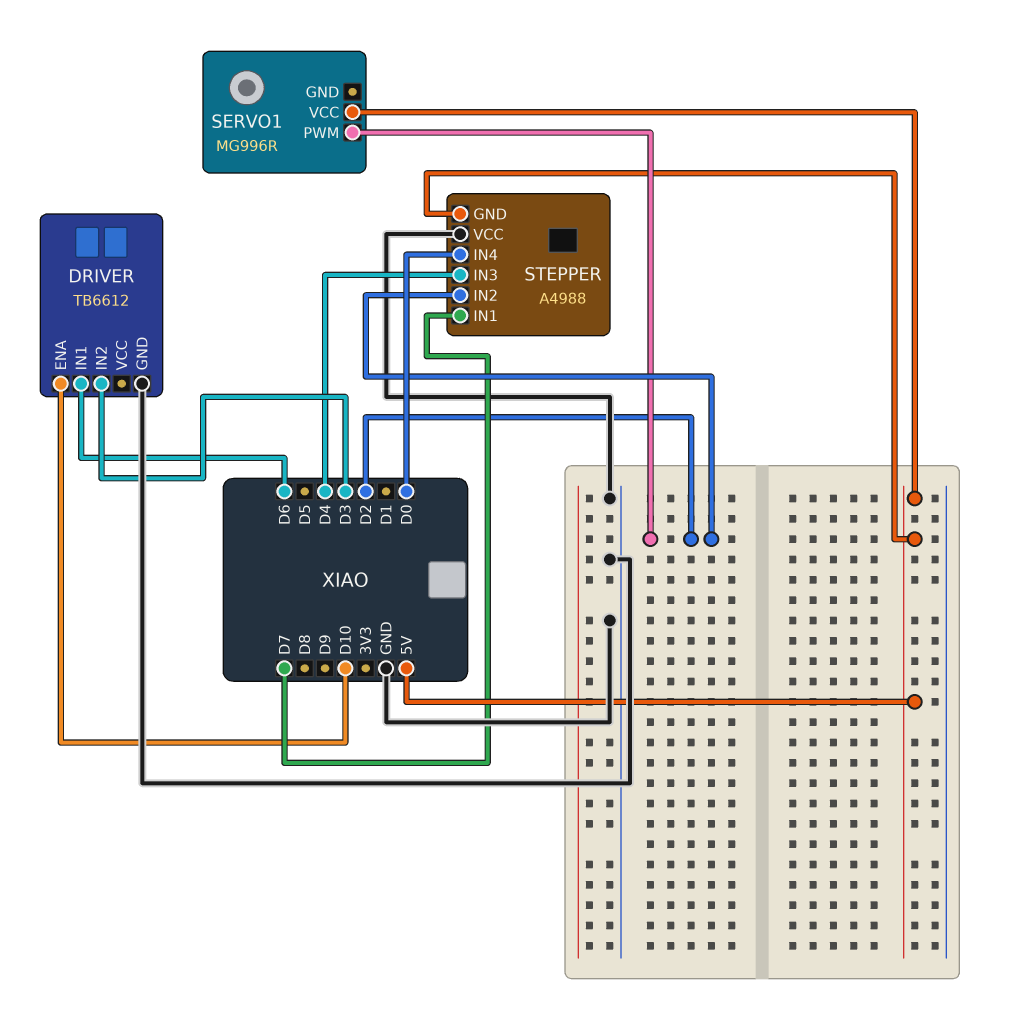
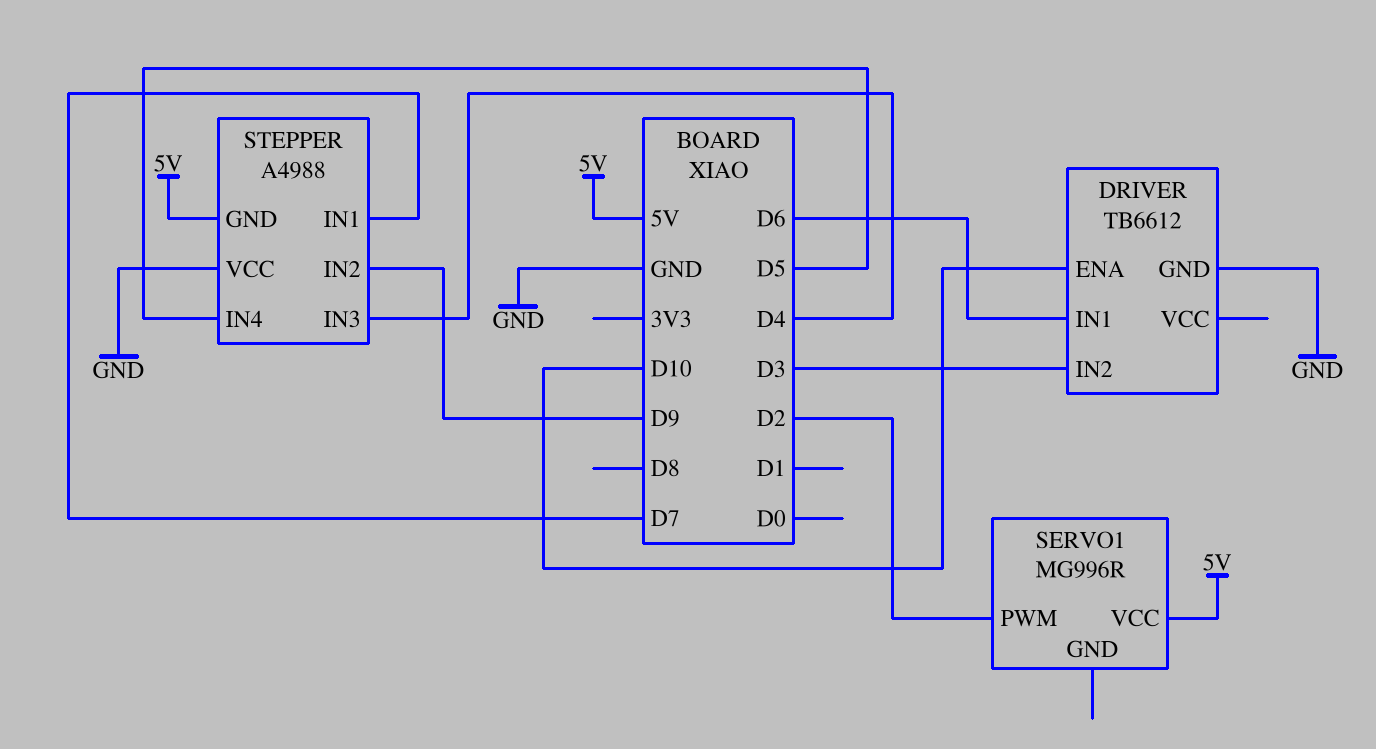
STEPPER pin IN2: D2 -> D9
STEPPER pin IN4: D0 -> D5

